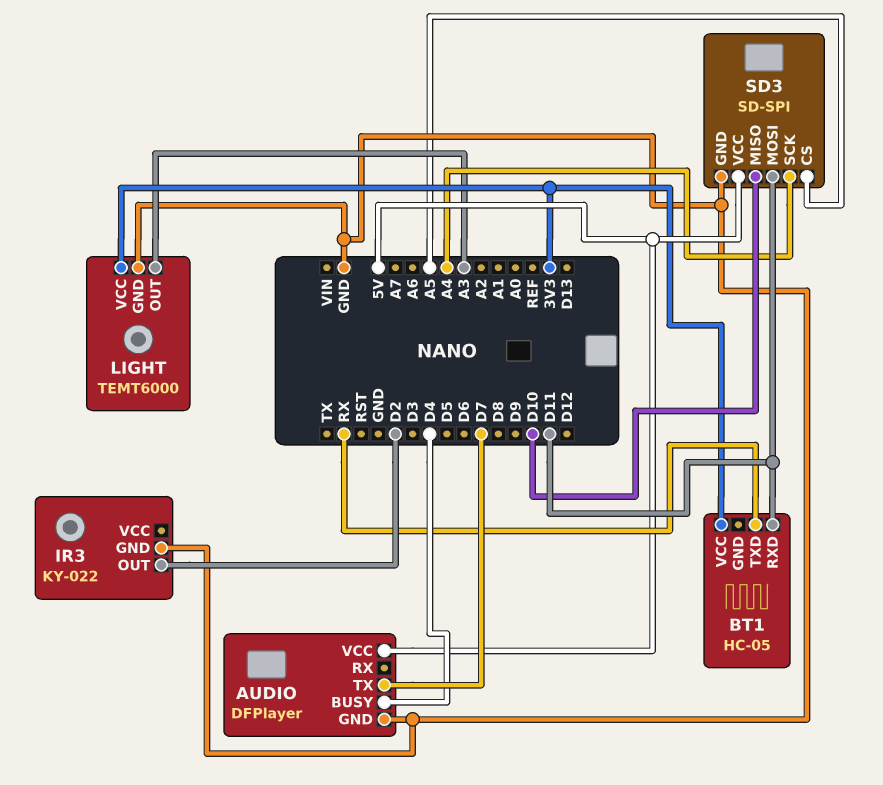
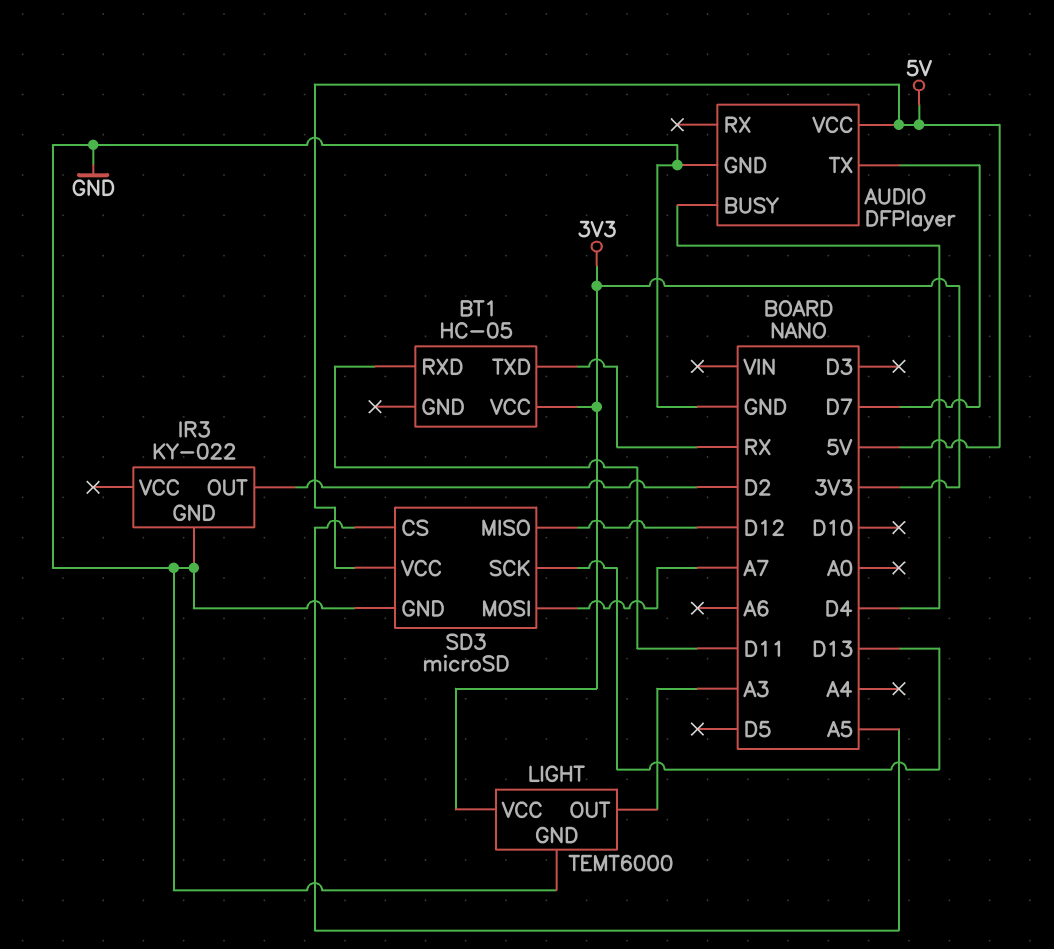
SD3: SD-SPI -> microSD
SD3 pin MISO: D10 -> D12
SD3 pin MOSI: D11 -> A7
SD3 pin SCK: A4 -> D13

